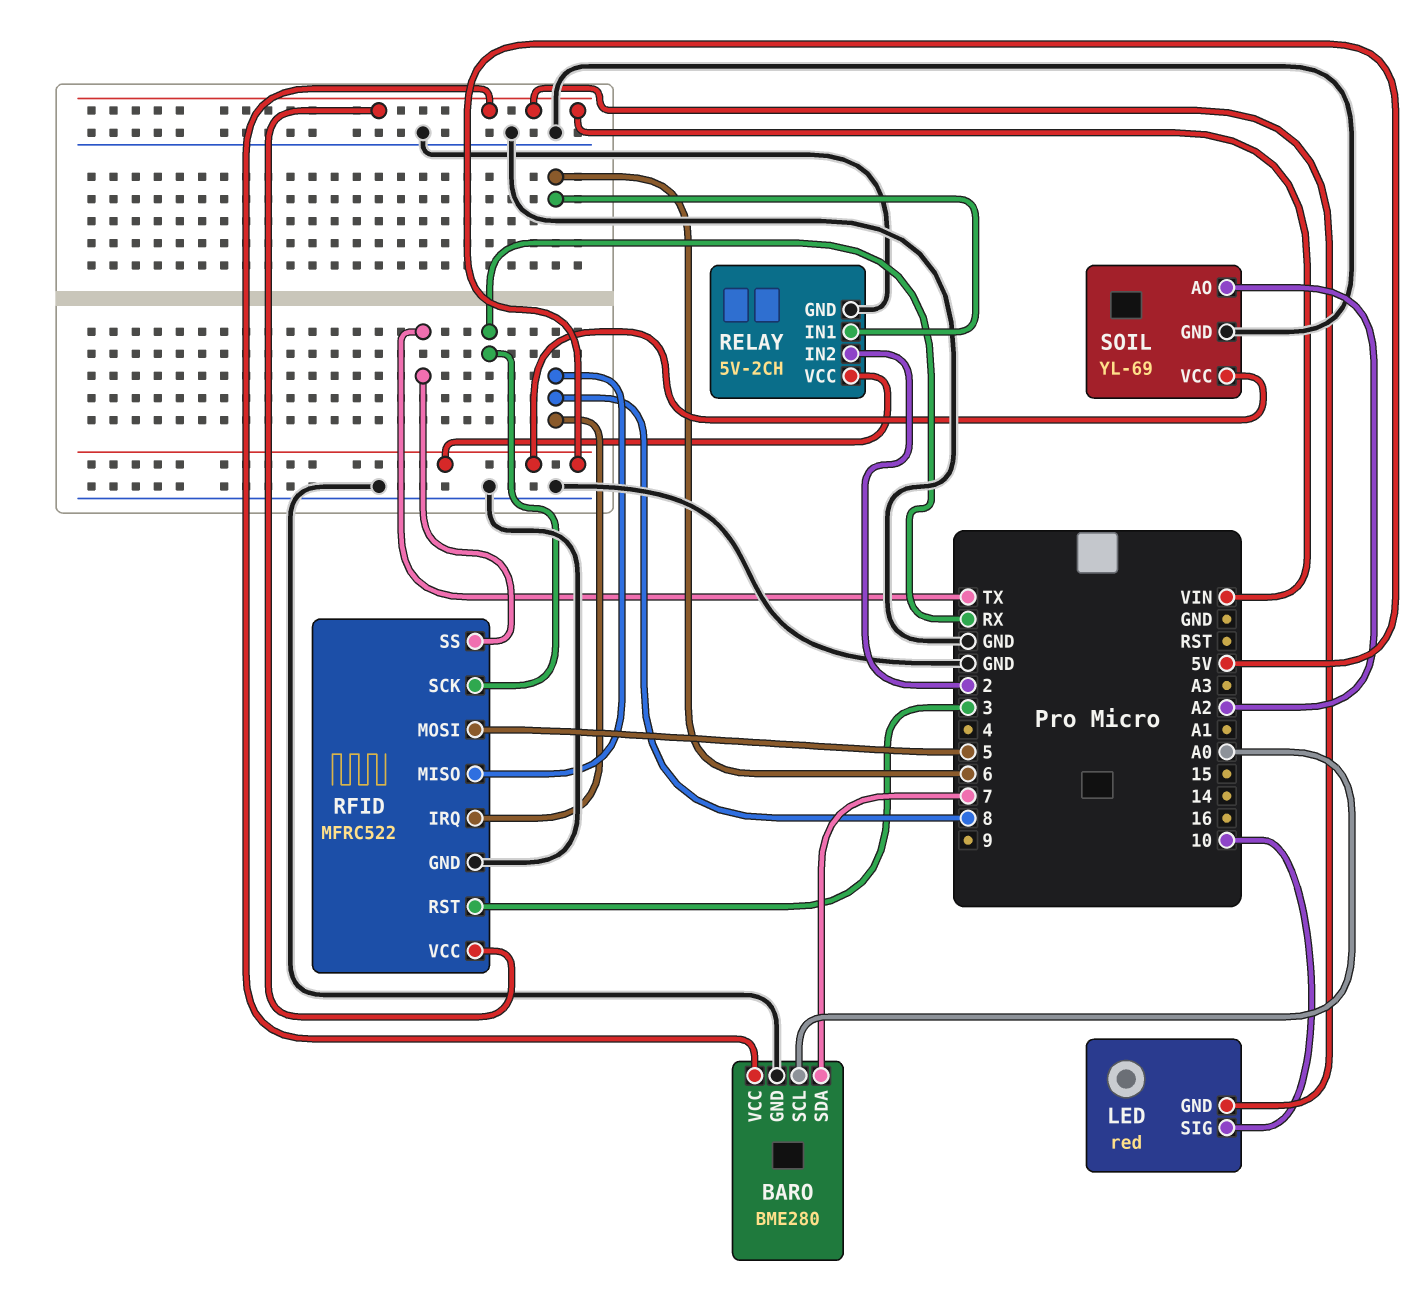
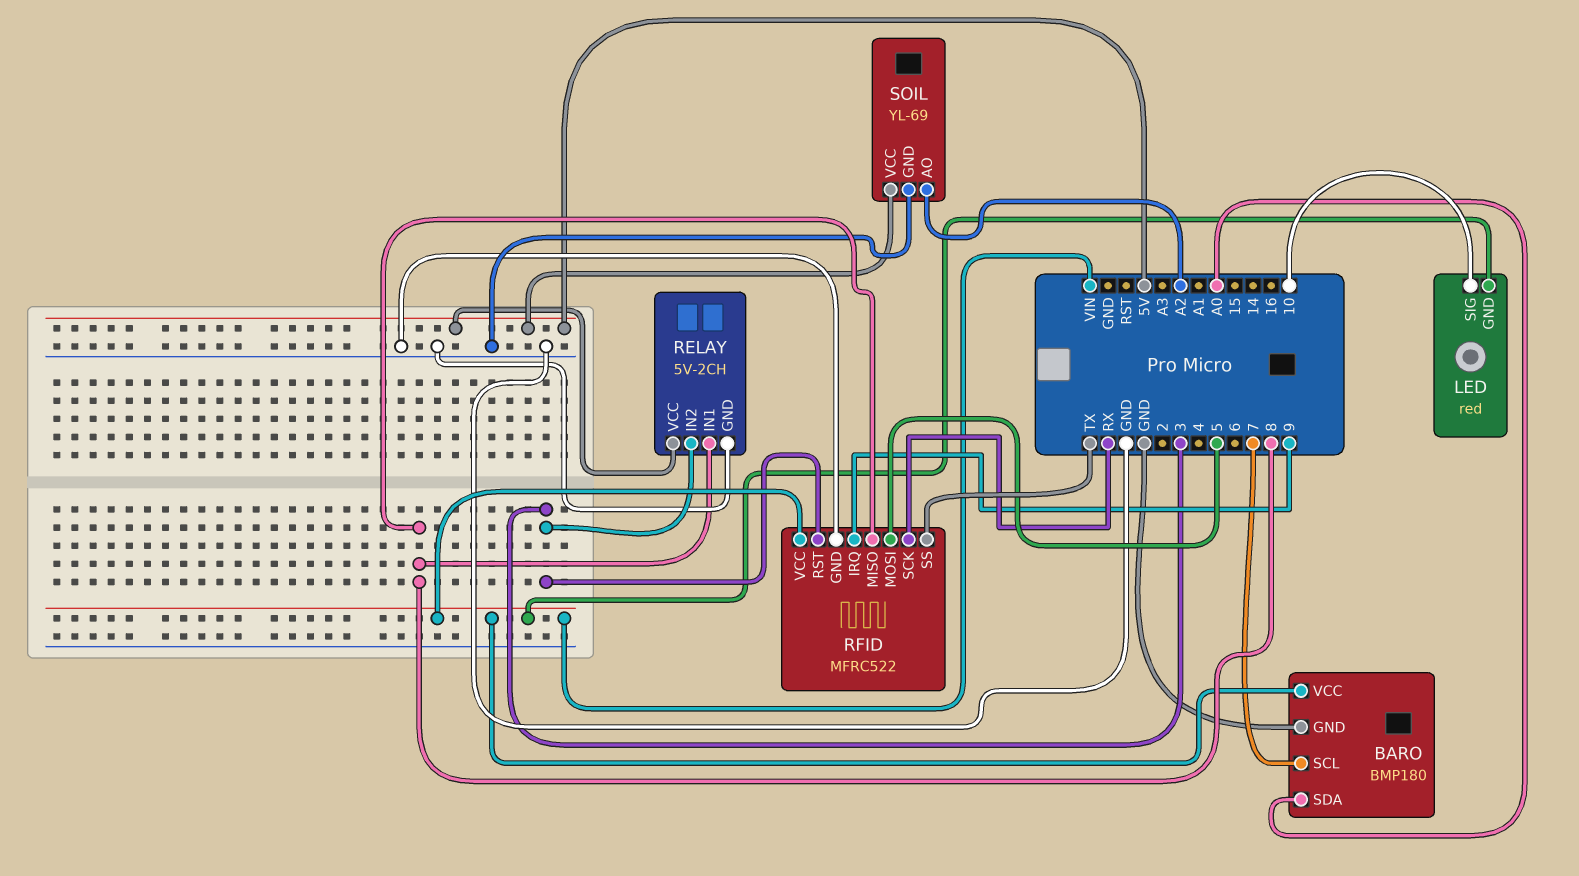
BARO: BME280 -> BMP180
BARO pin SCL: A0 -> 7
BARO pin SDA: 7 -> A0
RELAY pin IN1: 6 -> 8
RELAY pin IN2: 2 -> 3
RFID pin IRQ: 8 -> 9

